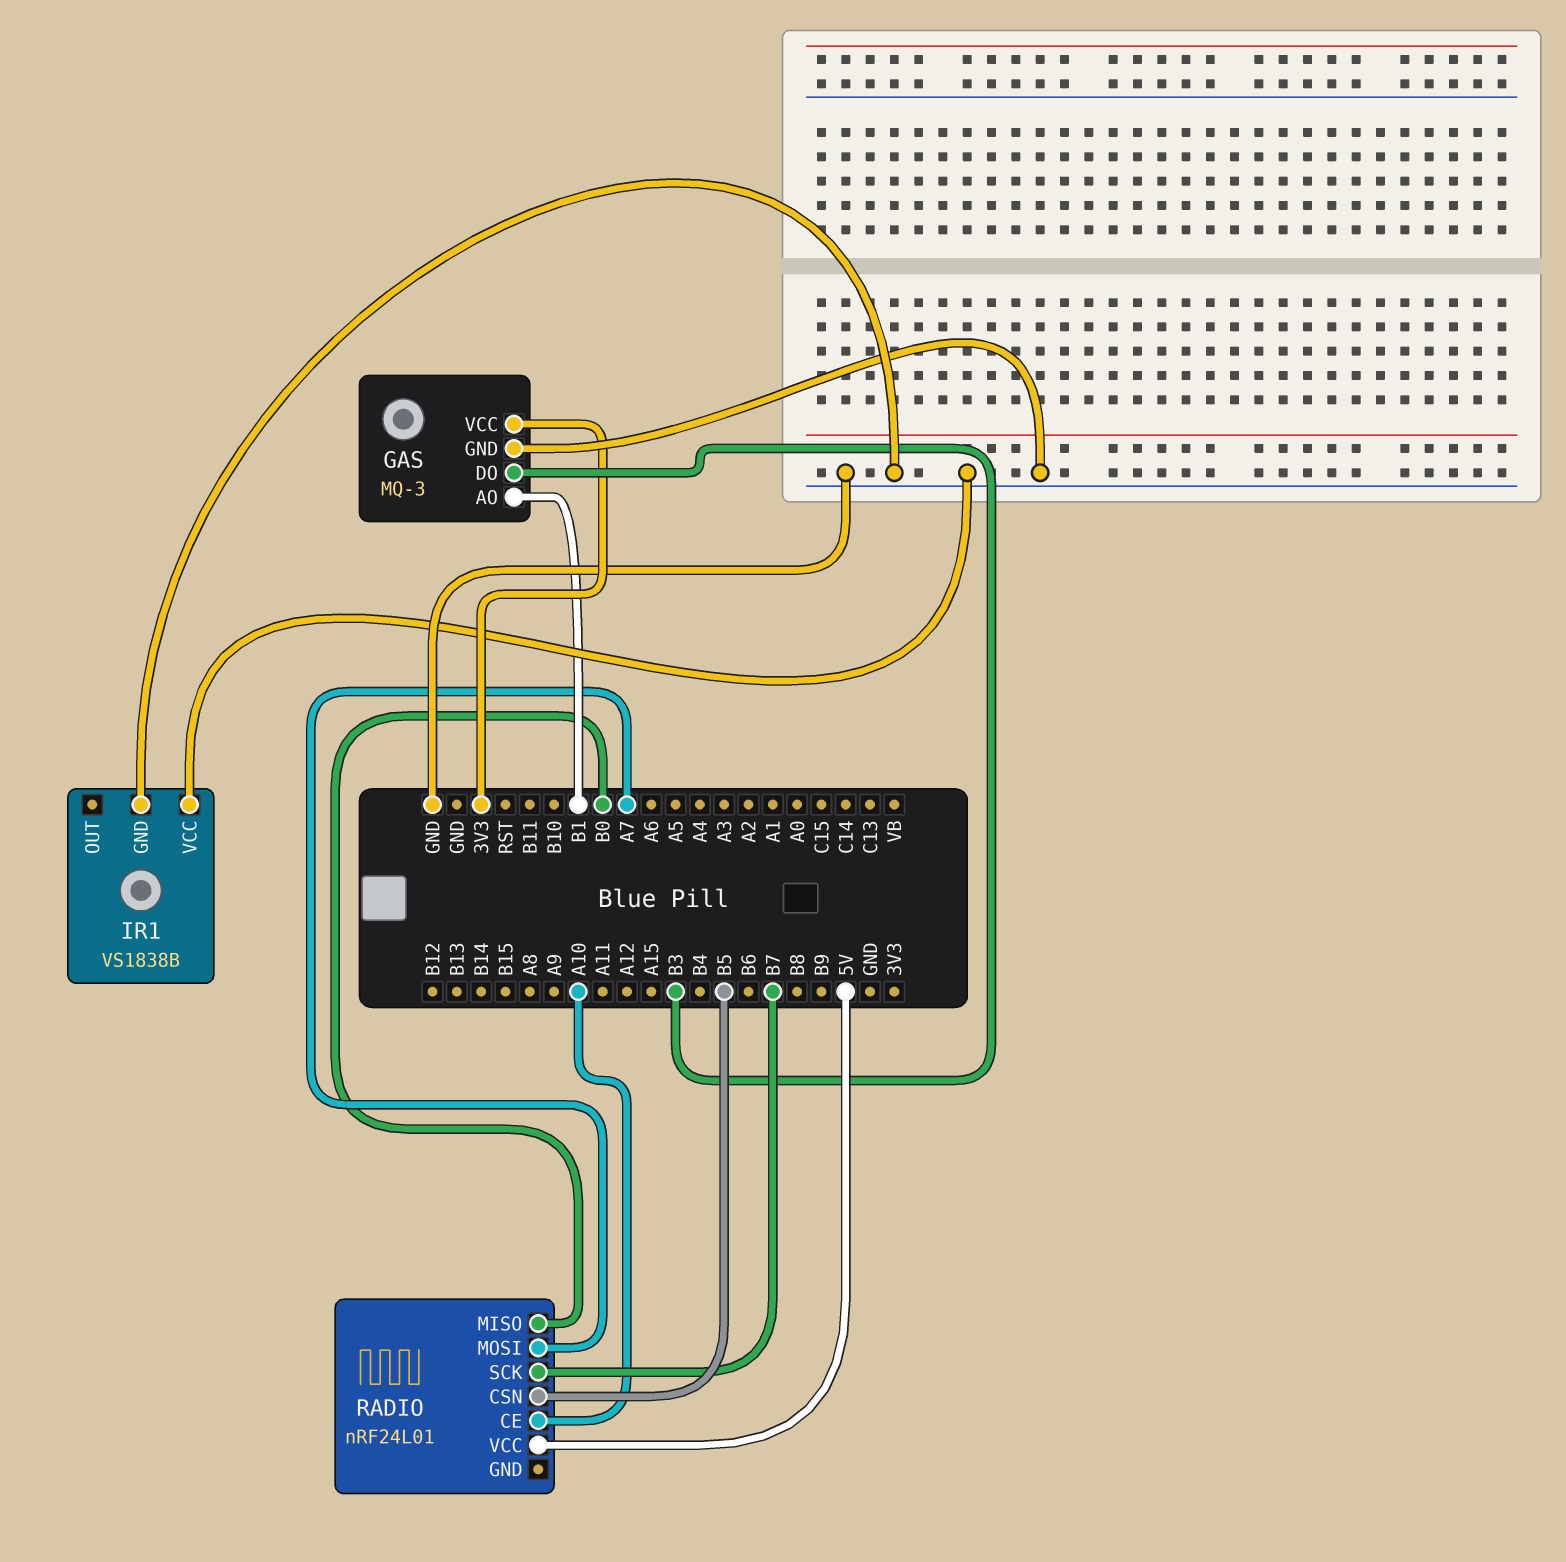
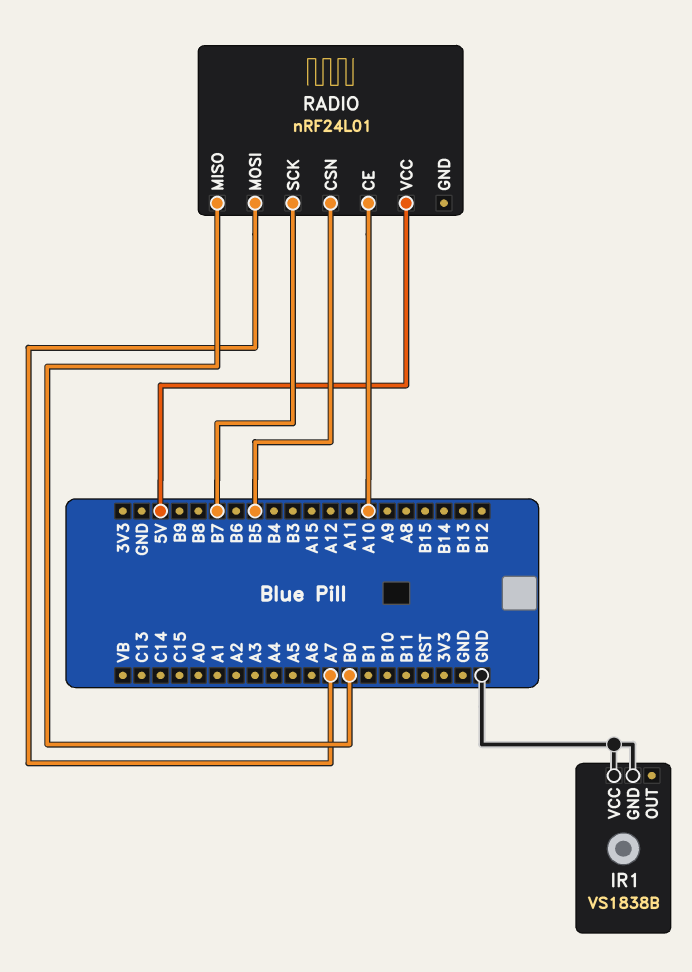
GAS: MQ-3 -> none
GAS pin AO: B1 -> none
GAS pin DO: B3 -> none
GAS pin GND: GND -> none
GAS pin VCC: 3V3 -> none

